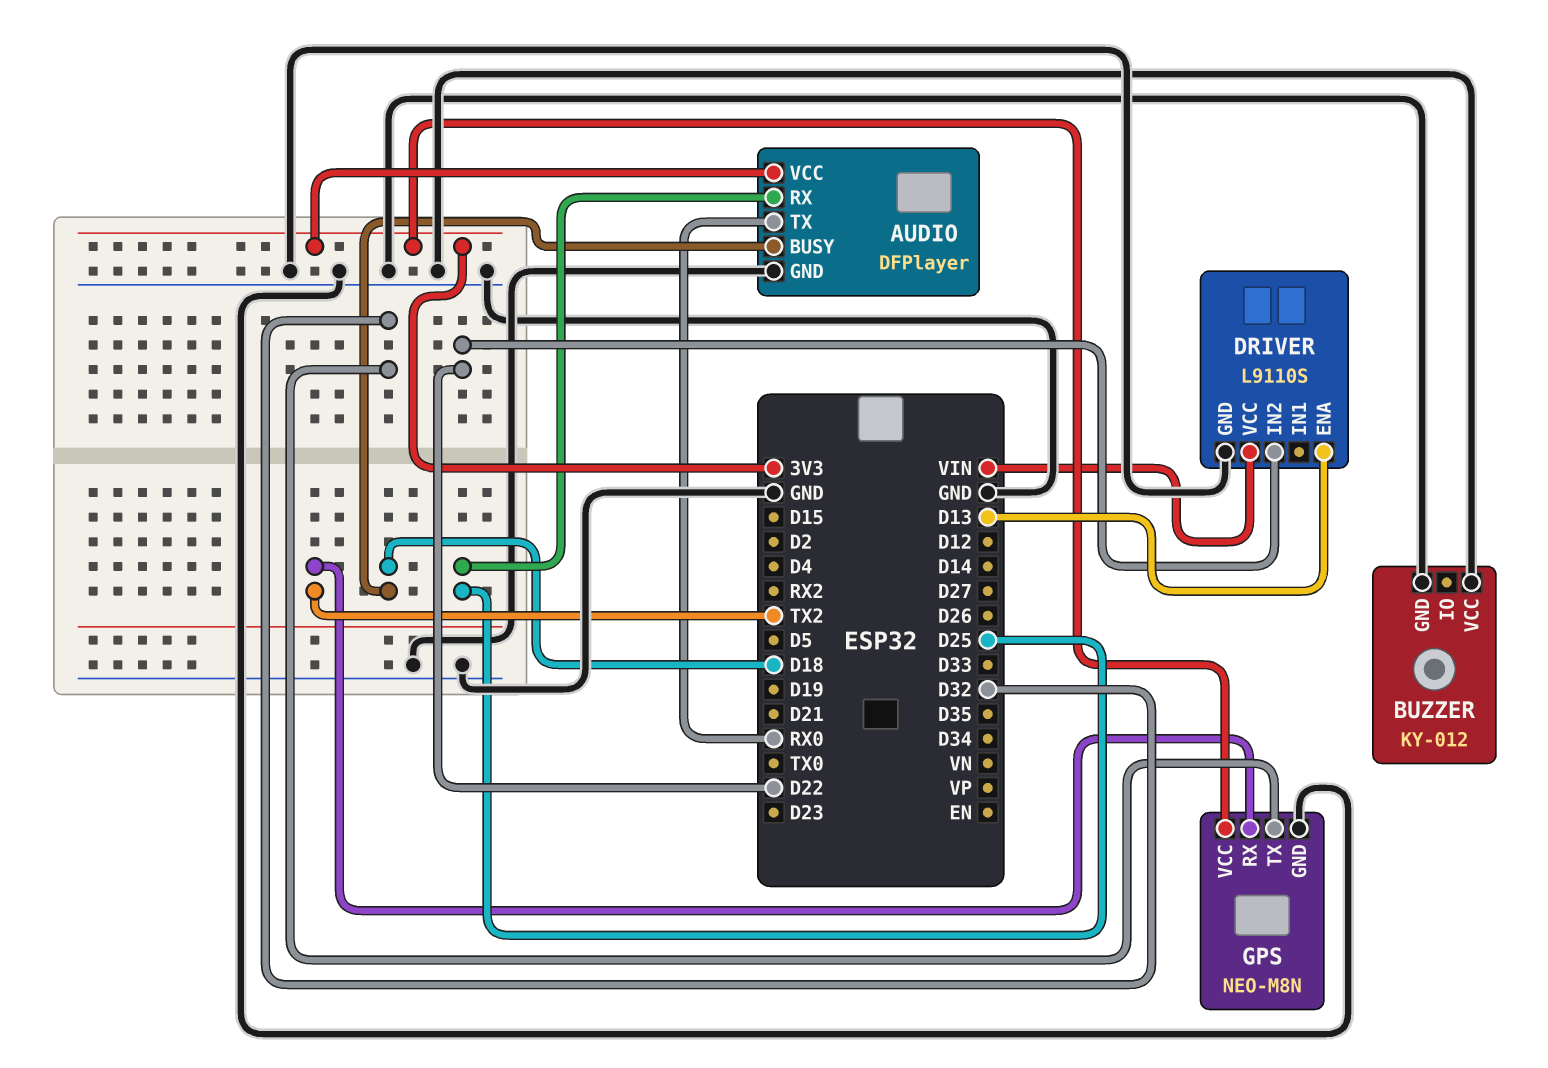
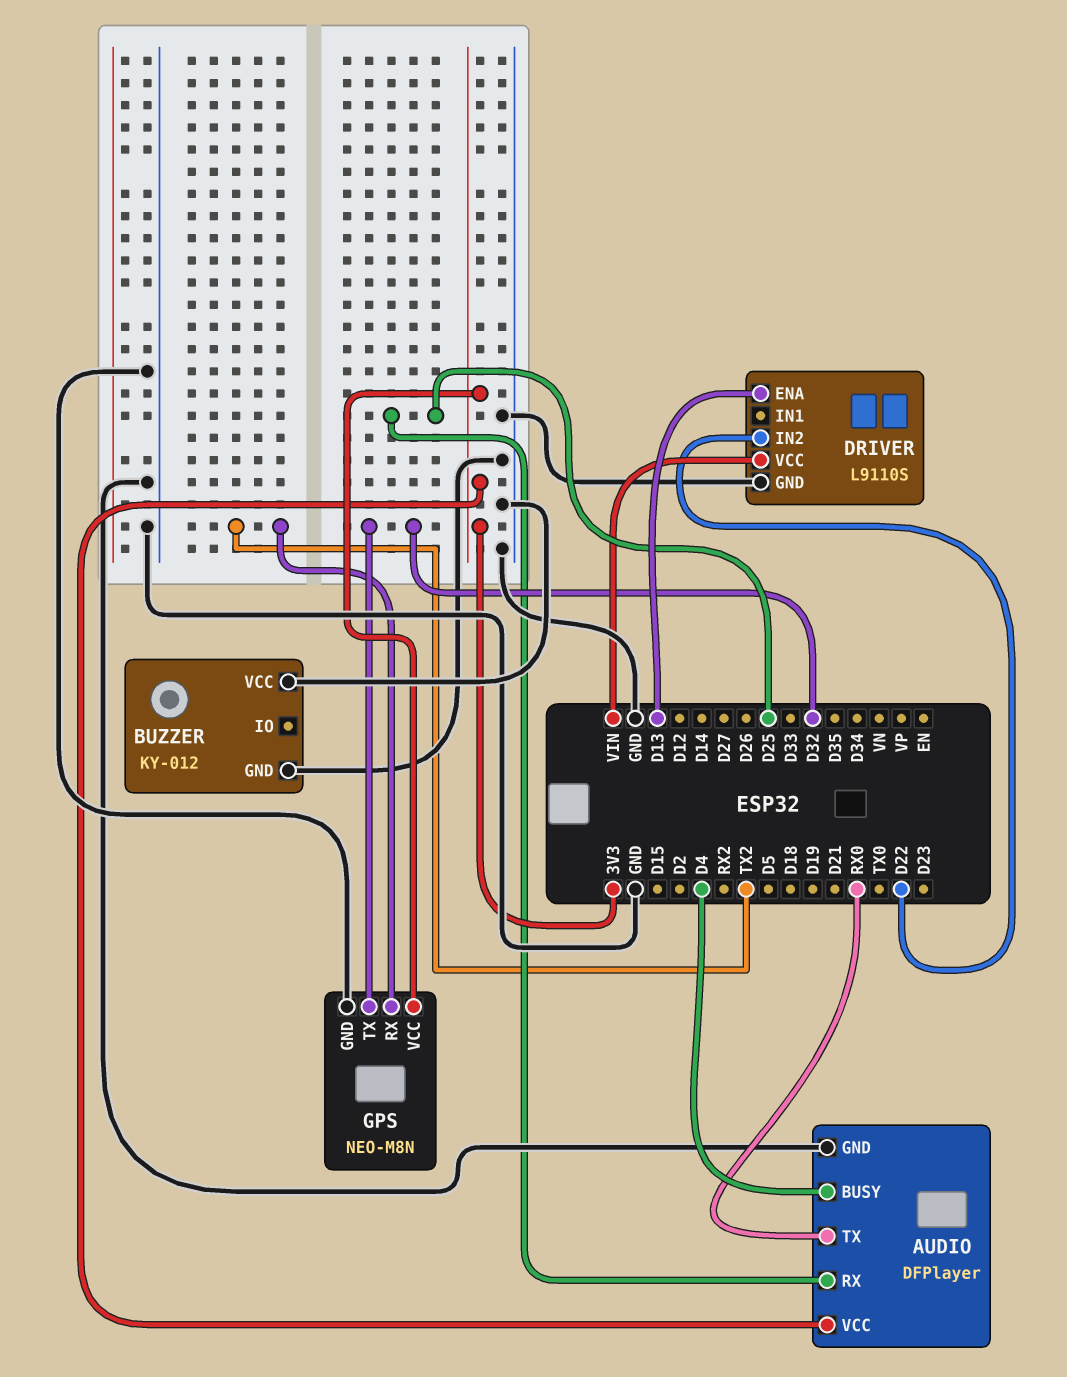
AUDIO pin BUSY: D18 -> D4

